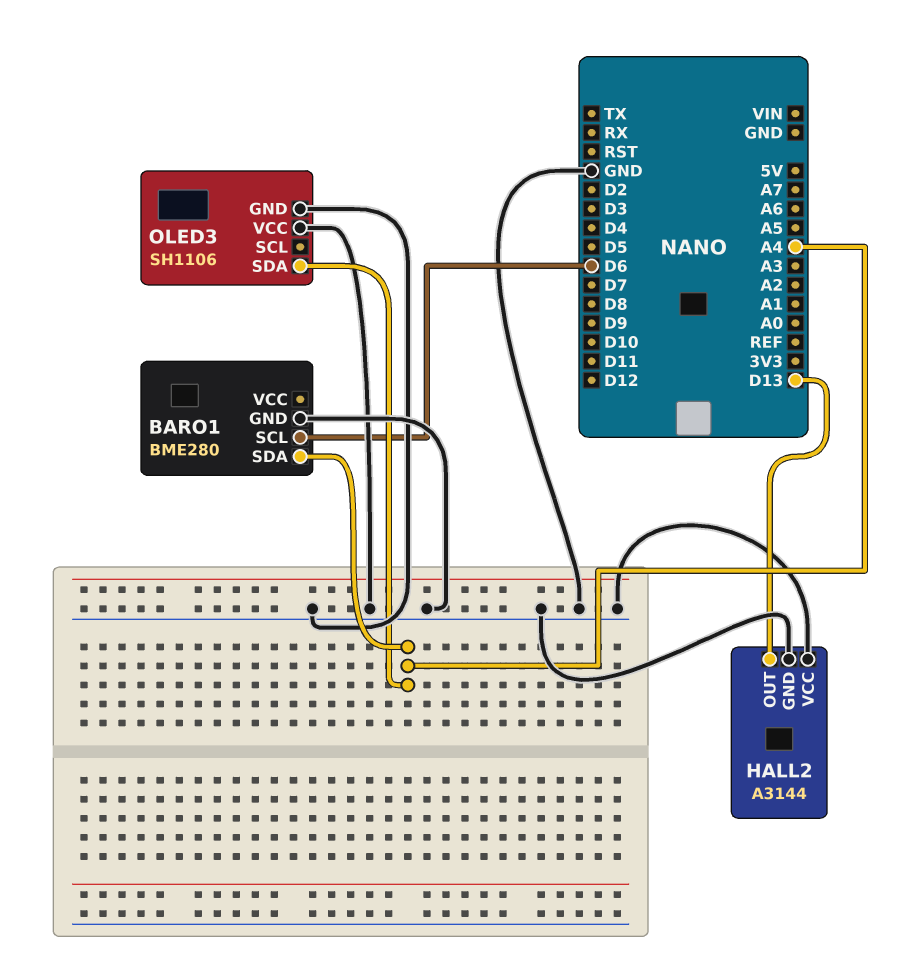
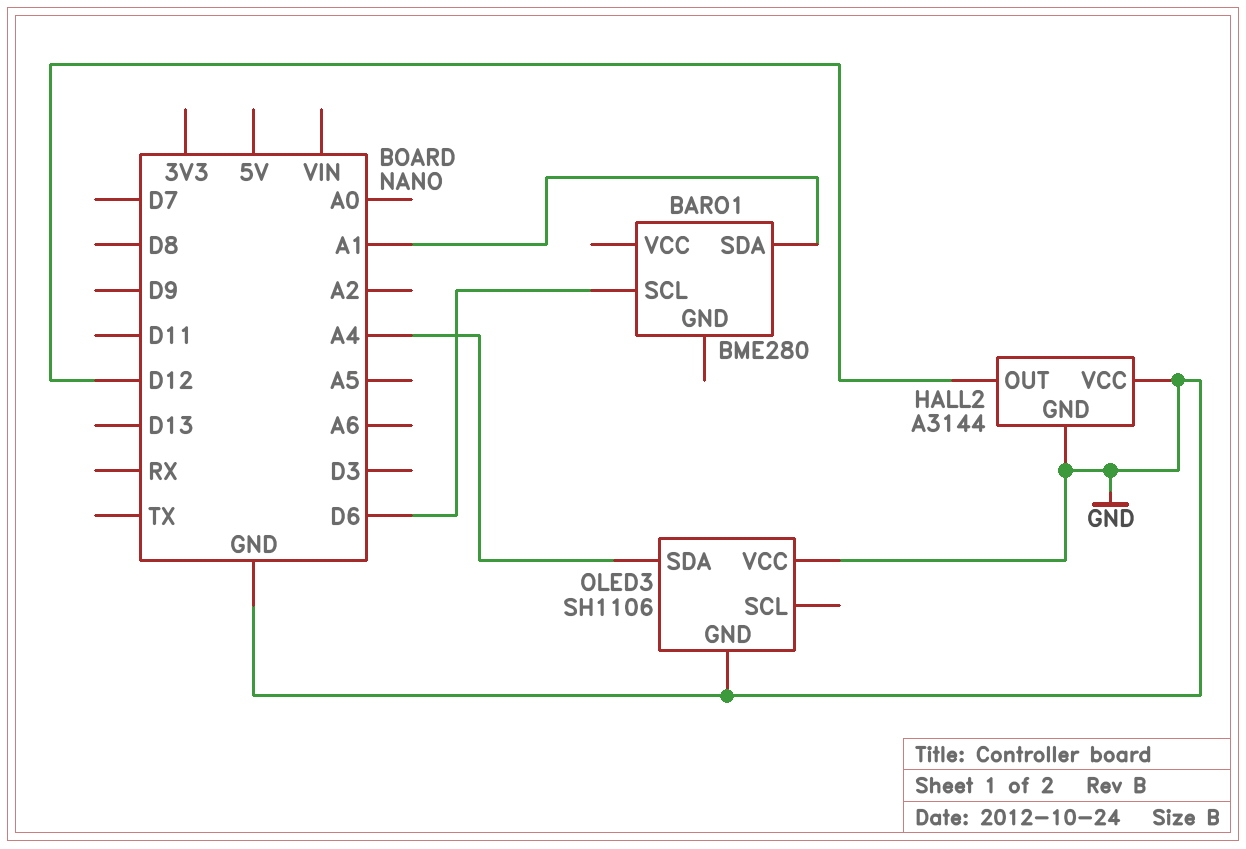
BARO1 pin GND: GND -> none
BARO1 pin SDA: A4 -> A1
HALL2 pin OUT: D13 -> D12

